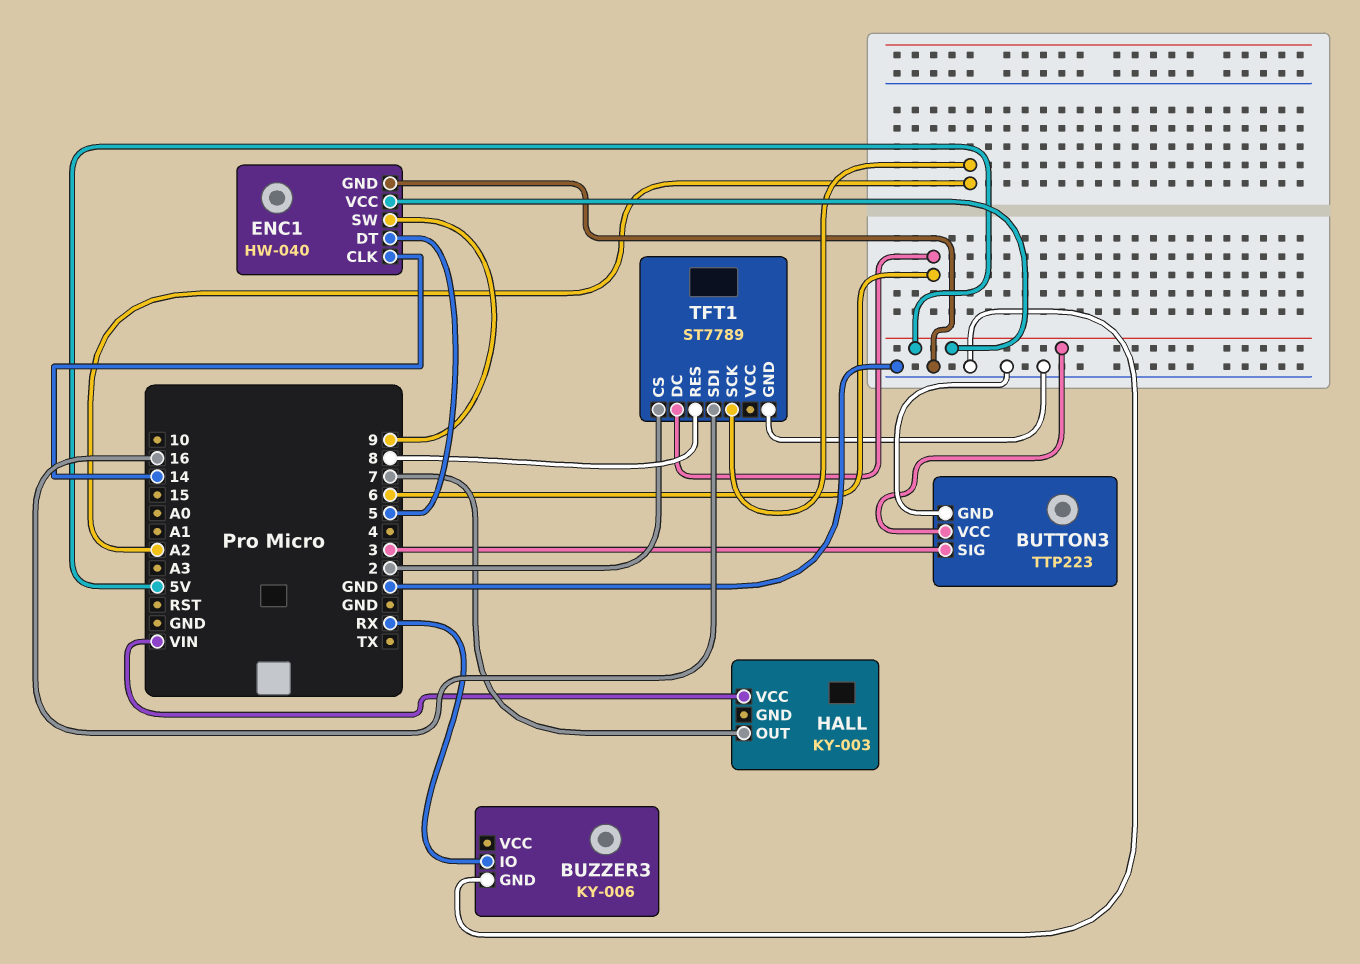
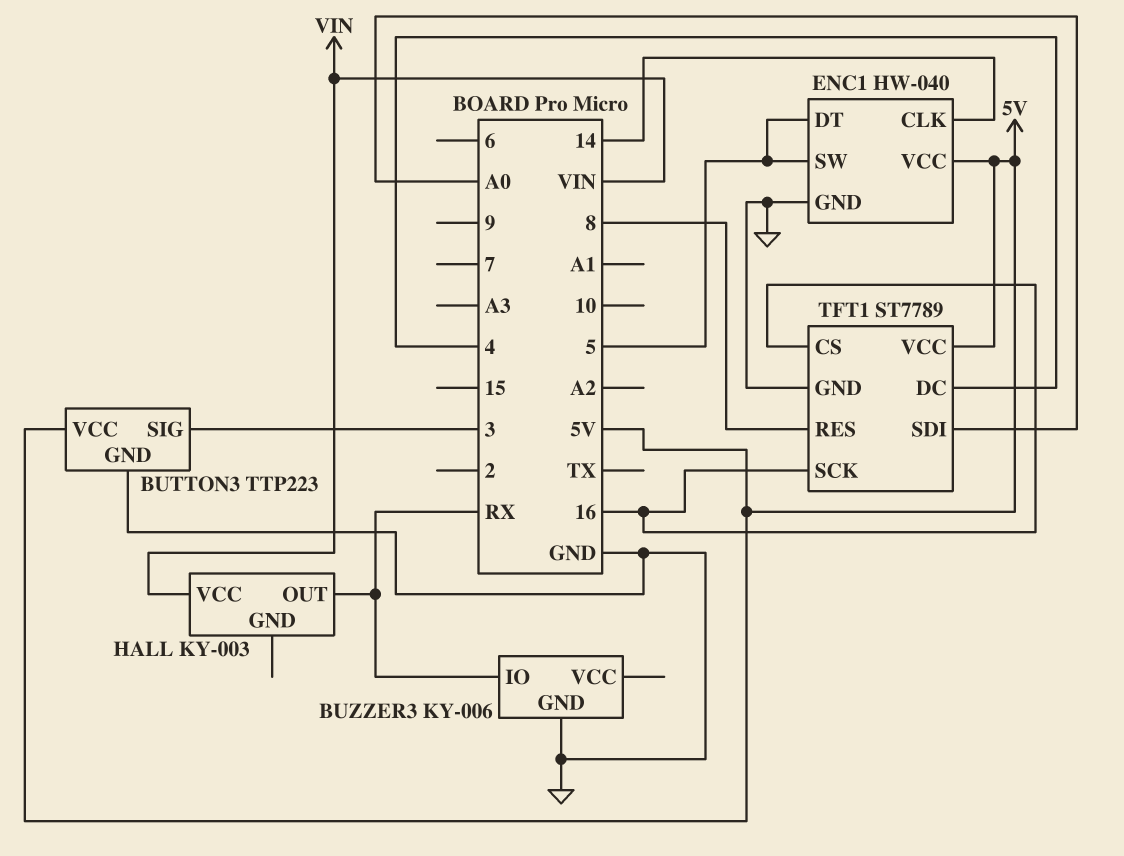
ENC1 pin SW: 9 -> 5
HALL pin OUT: 7 -> RX
TFT1 pin CS: 2 -> 16
TFT1 pin DC: 6 -> 4
TFT1 pin SCK: A2 -> 16
TFT1 pin SDI: 16 -> A0
TFT1 pin VCC: none -> 5V

